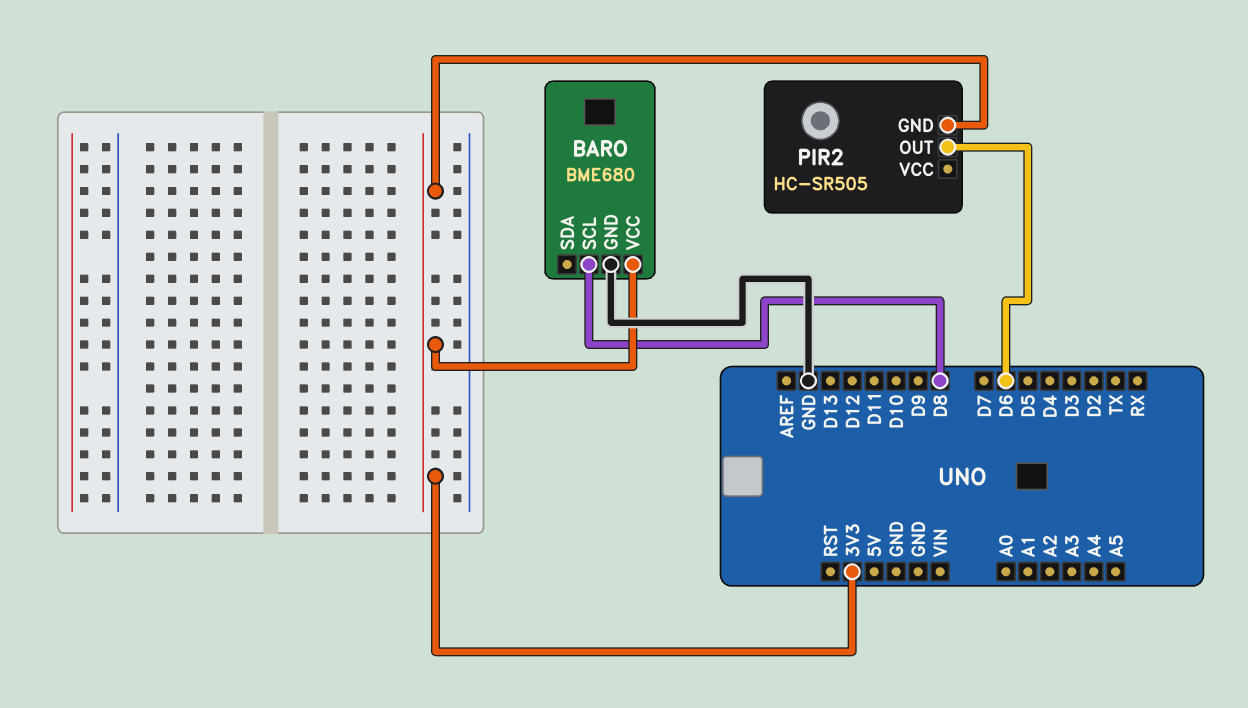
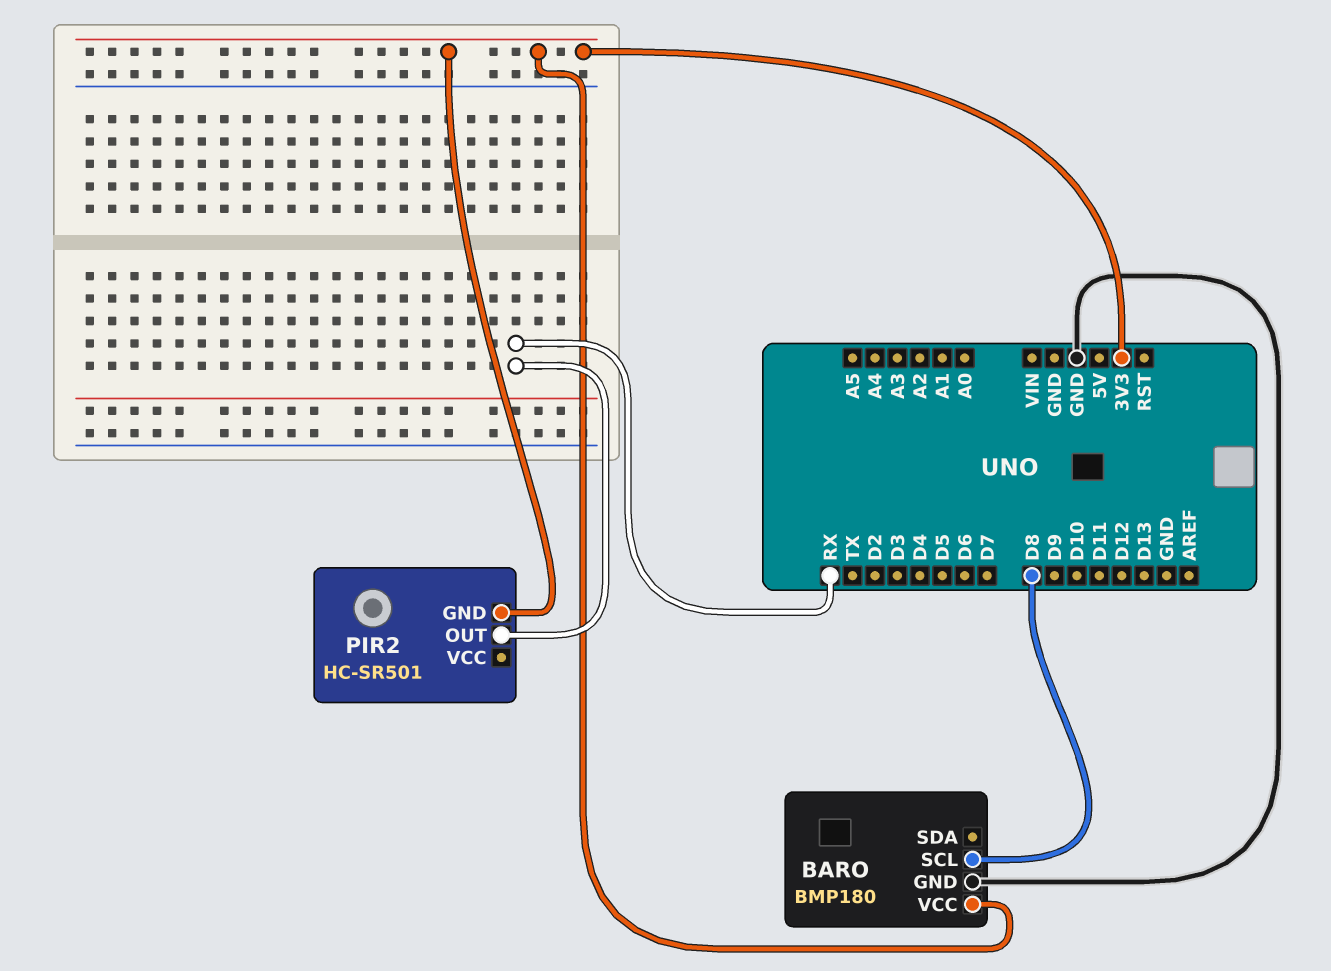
BARO: BME680 -> BMP180
PIR2: HC-SR505 -> HC-SR501
PIR2 pin OUT: D6 -> RX

